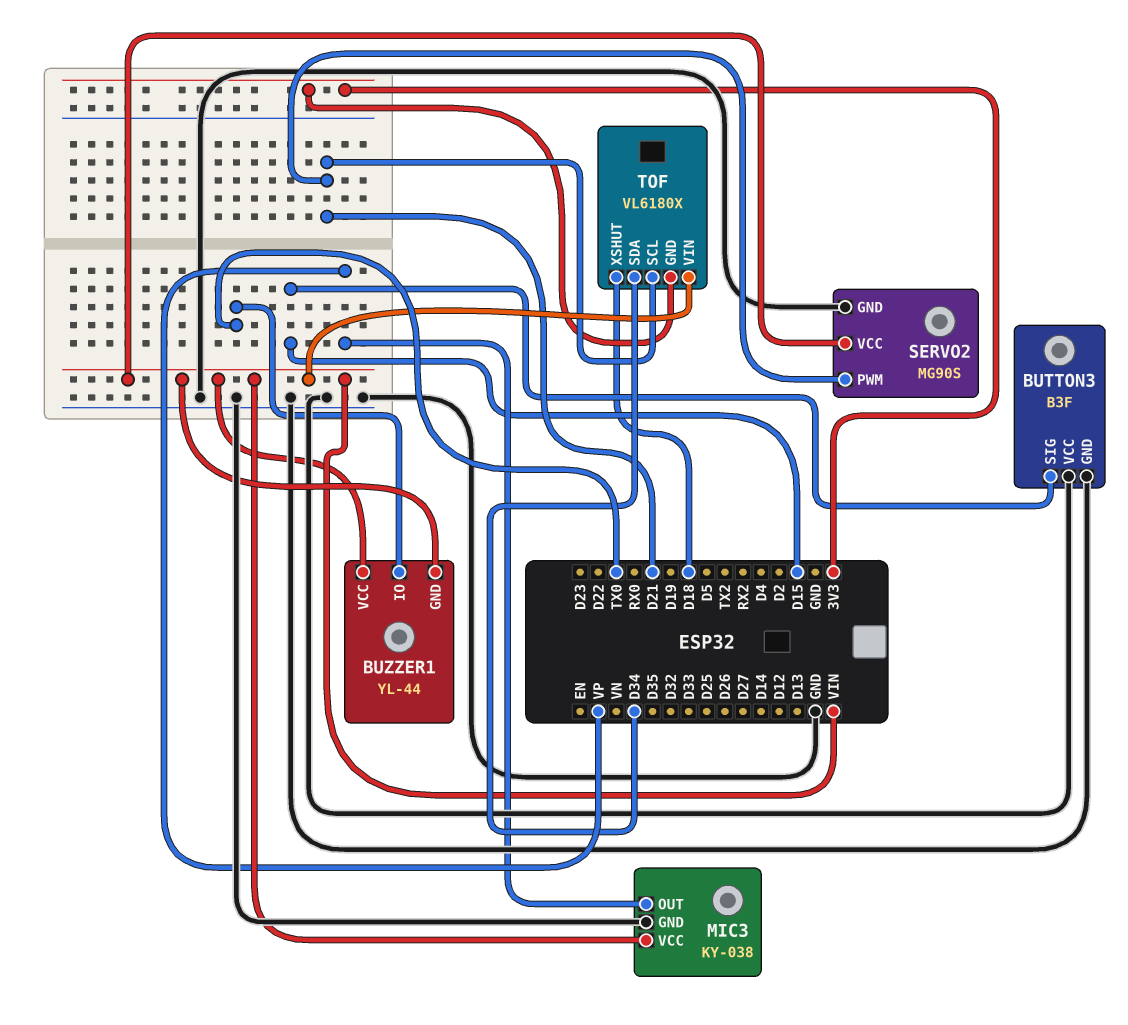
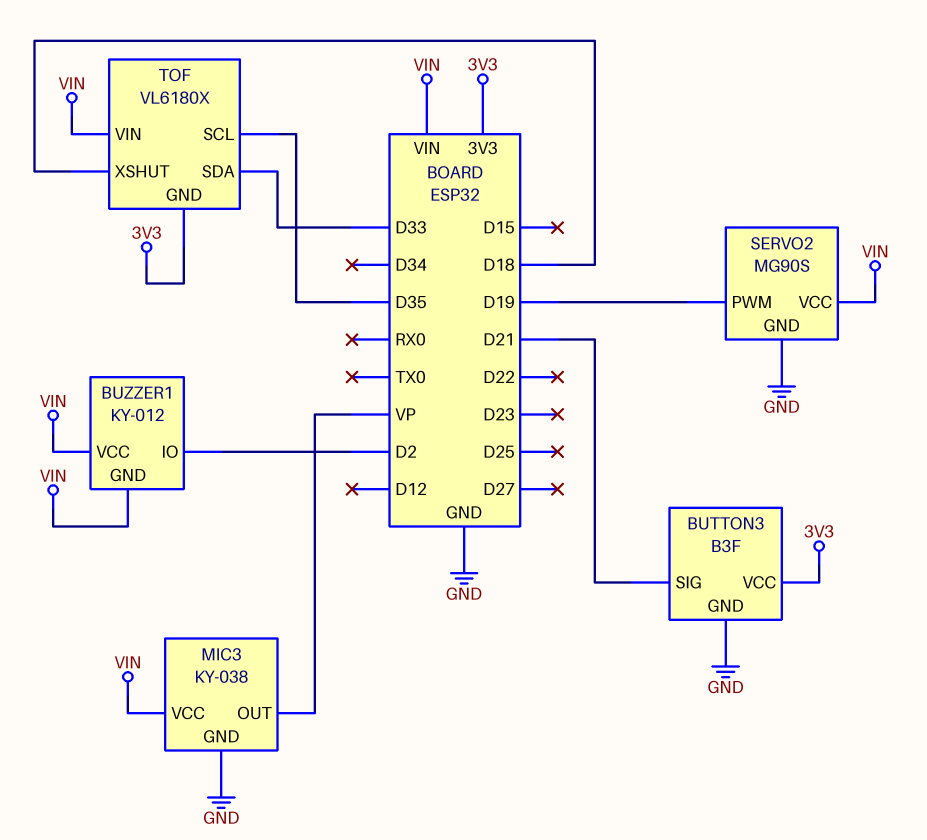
BUTTON3 pin SIG: D15 -> D21
BUTTON3 pin VCC: GND -> 3V3
BUZZER1: YL-44 -> KY-012
BUZZER1 pin IO: TX0 -> D2
SERVO2 pin PWM: D21 -> D19
TOF pin SCL: D21 -> D35
TOF pin SDA: D34 -> D33

